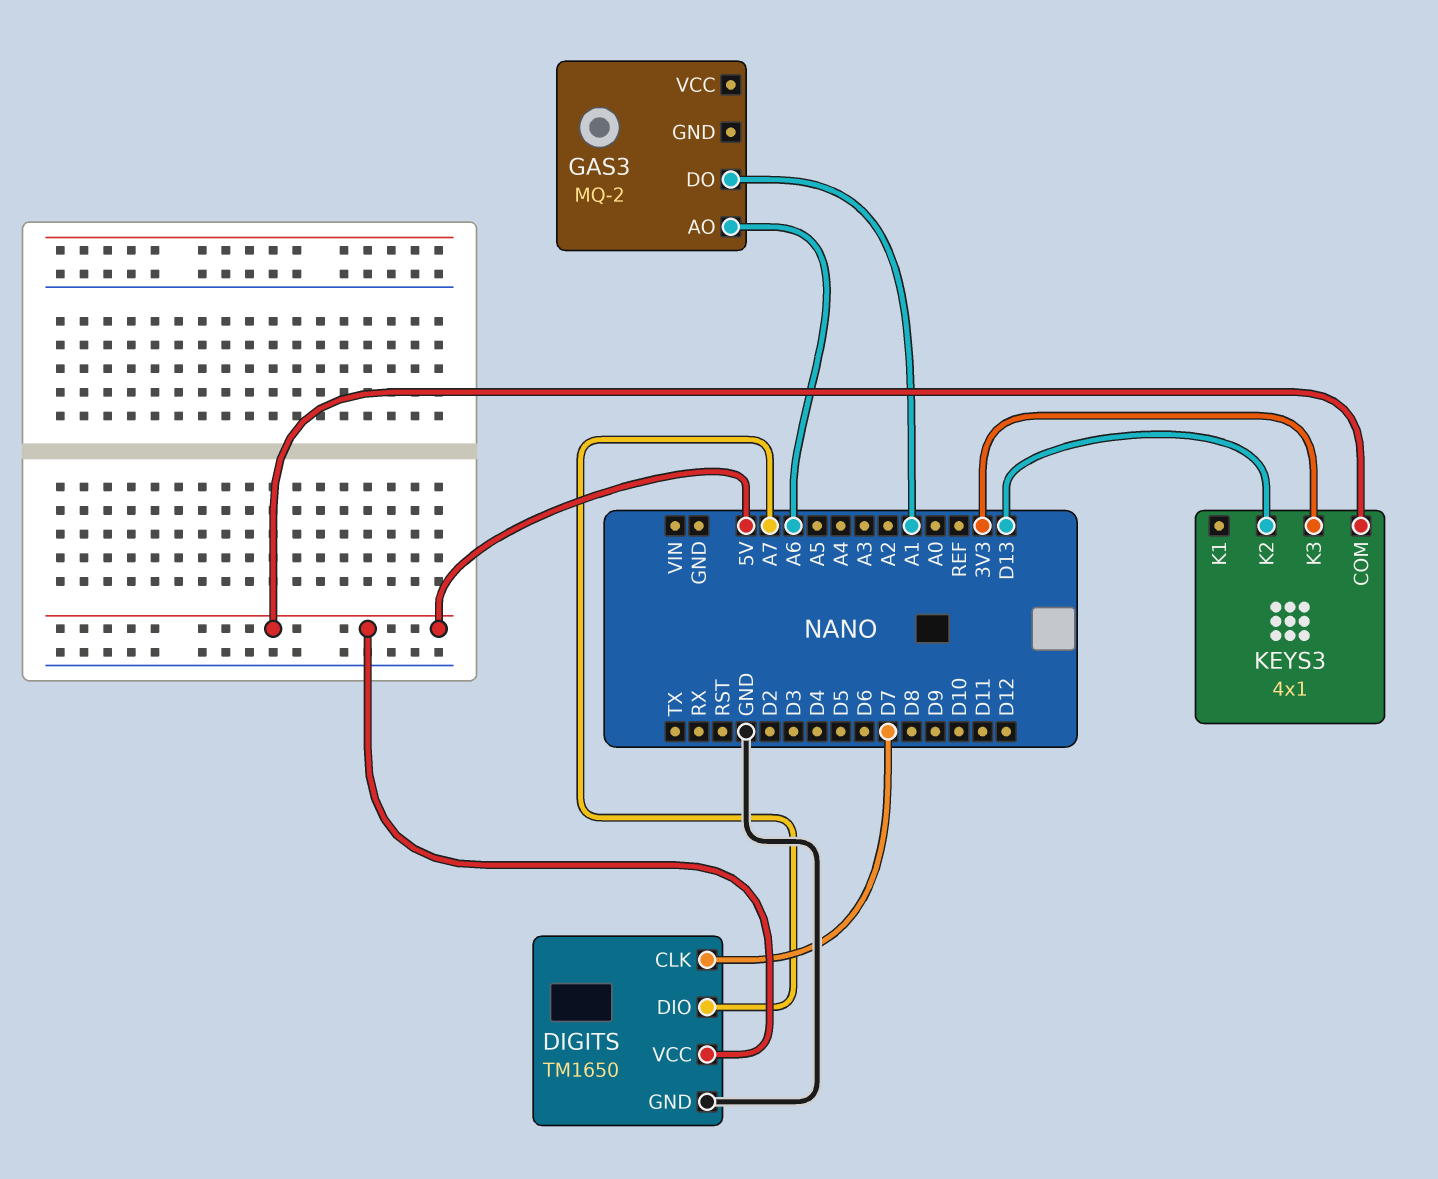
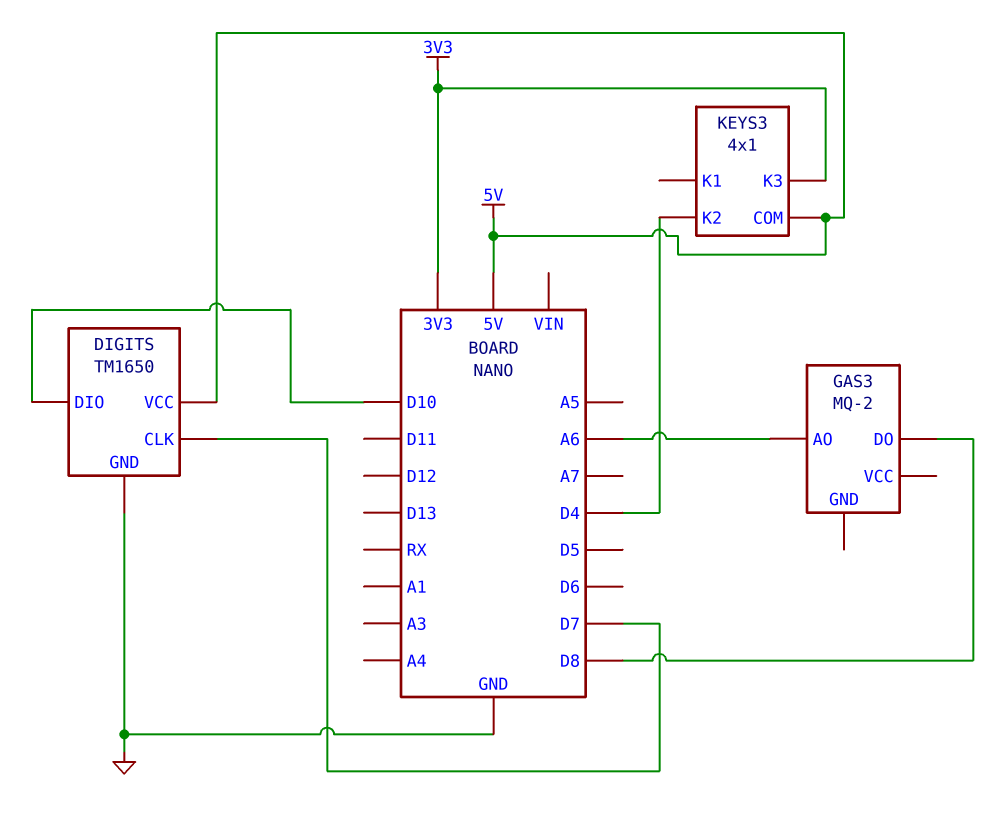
DIGITS pin DIO: A7 -> D10
GAS3 pin DO: A1 -> D8
KEYS3 pin K2: D13 -> D4

